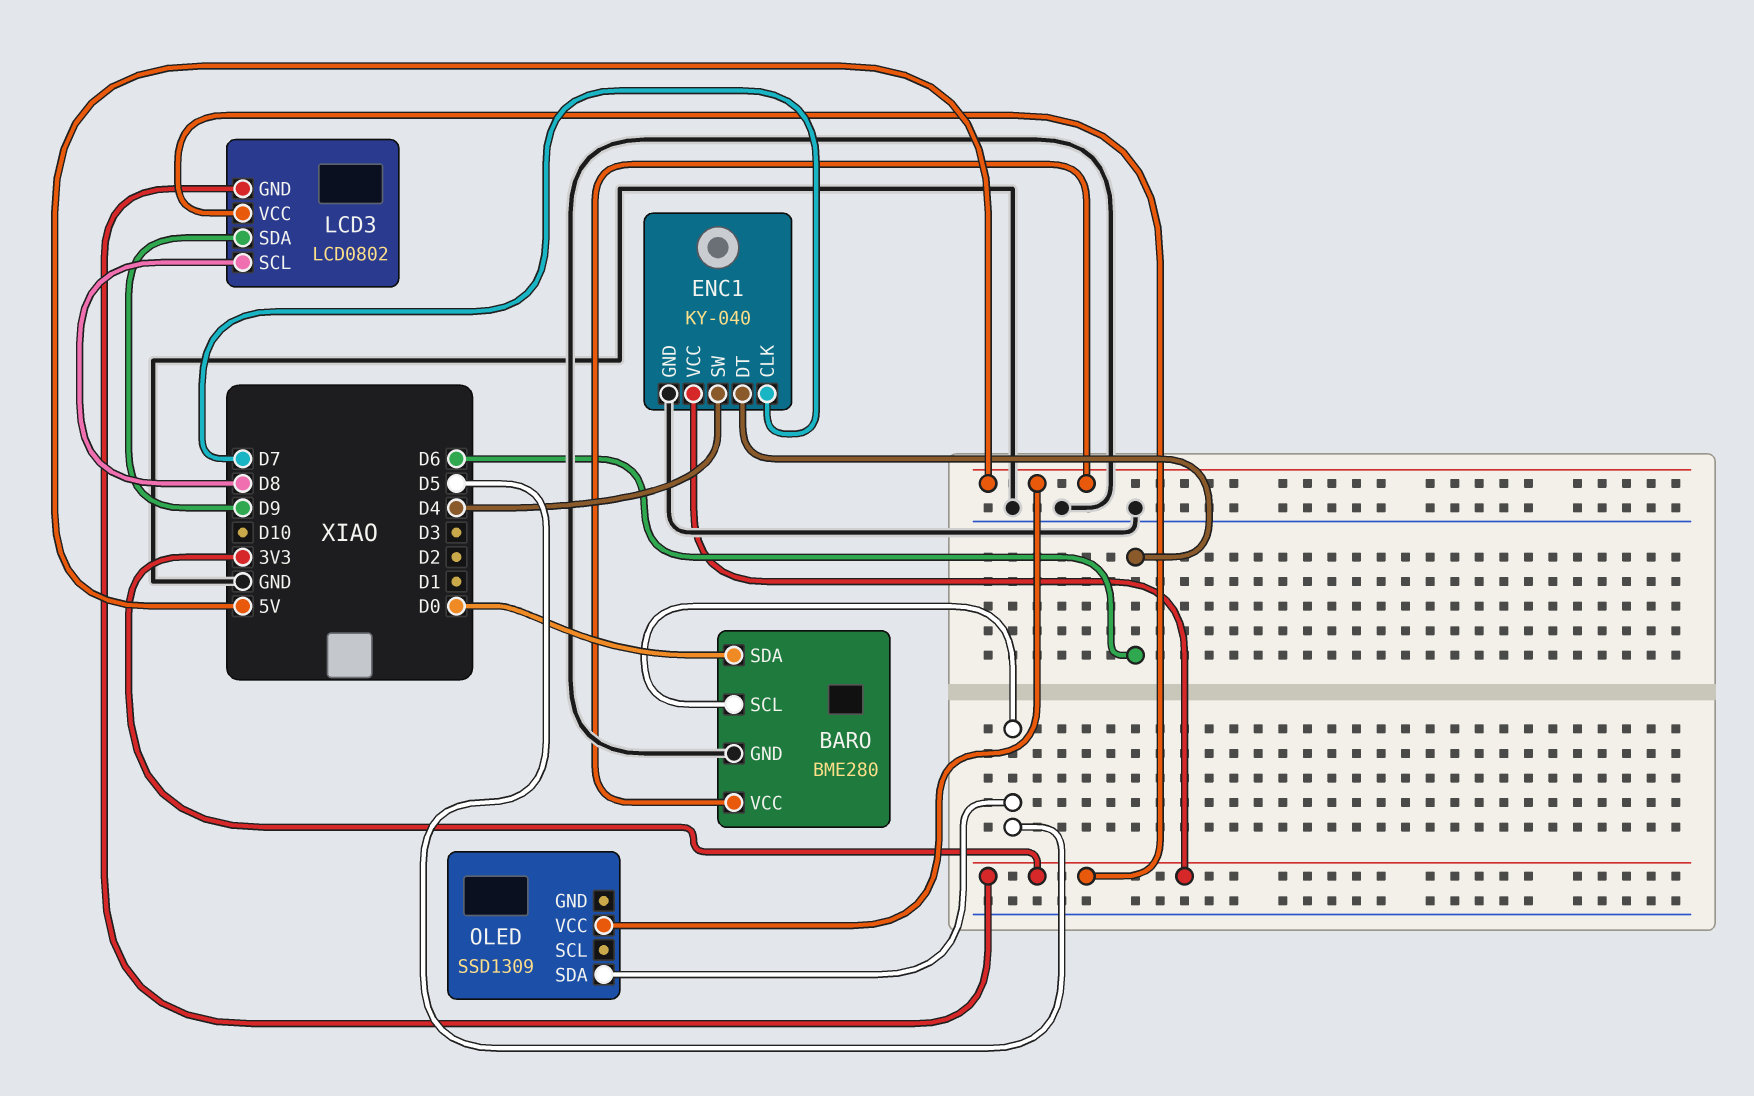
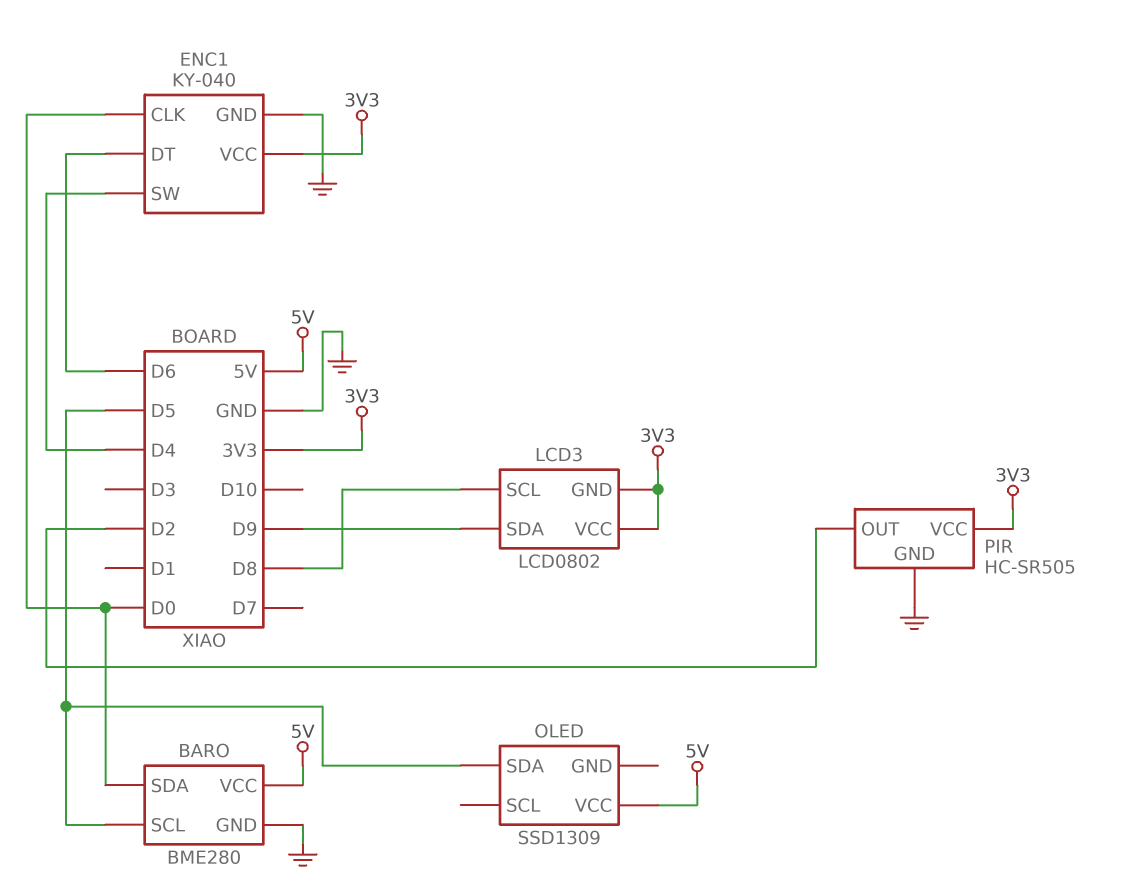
ENC1 pin CLK: D7 -> D0
PIR: none -> HC-SR505
PIR pin GND: none -> GND
PIR pin OUT: none -> D2
PIR pin VCC: none -> 3V3

